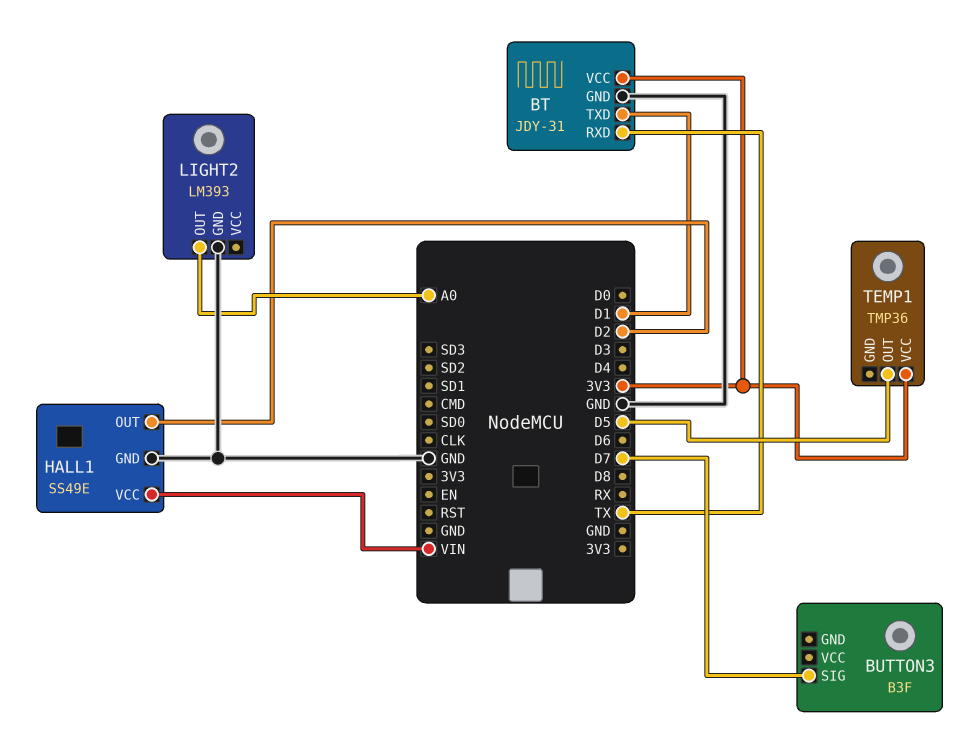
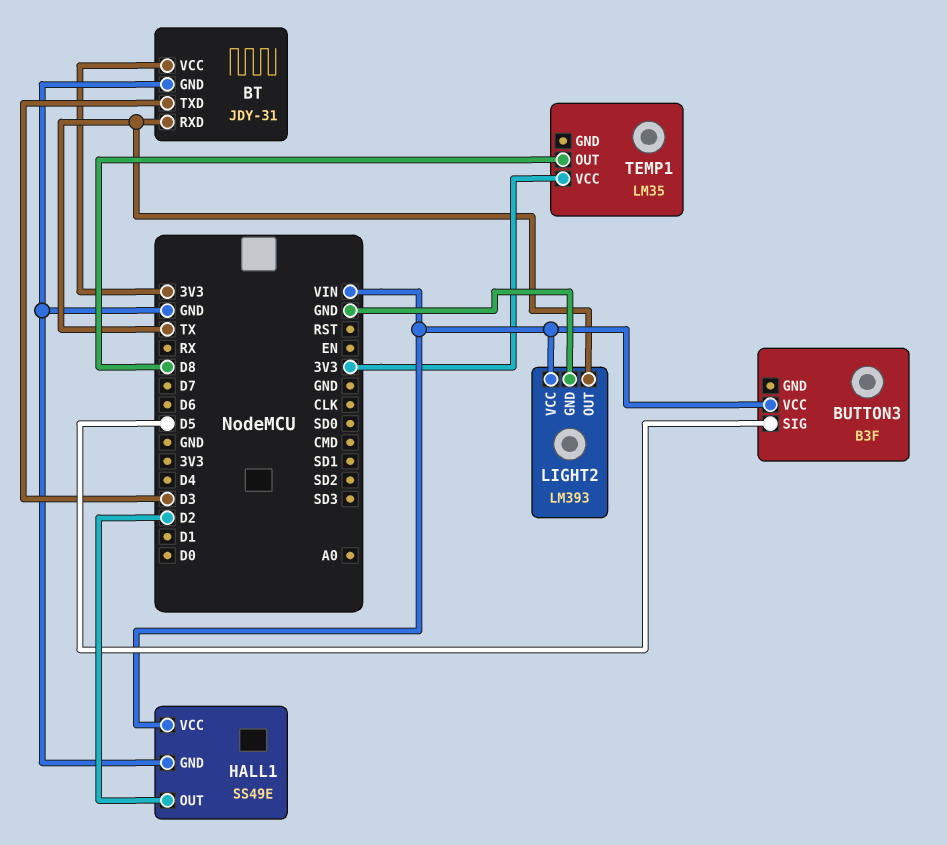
BT pin TXD: D1 -> D3
BUTTON3 pin SIG: D7 -> D5
BUTTON3 pin VCC: none -> VIN
LIGHT2 pin OUT: A0 -> TX
LIGHT2 pin VCC: none -> VIN
TEMP1: TMP36 -> LM35
TEMP1 pin OUT: D5 -> D8

